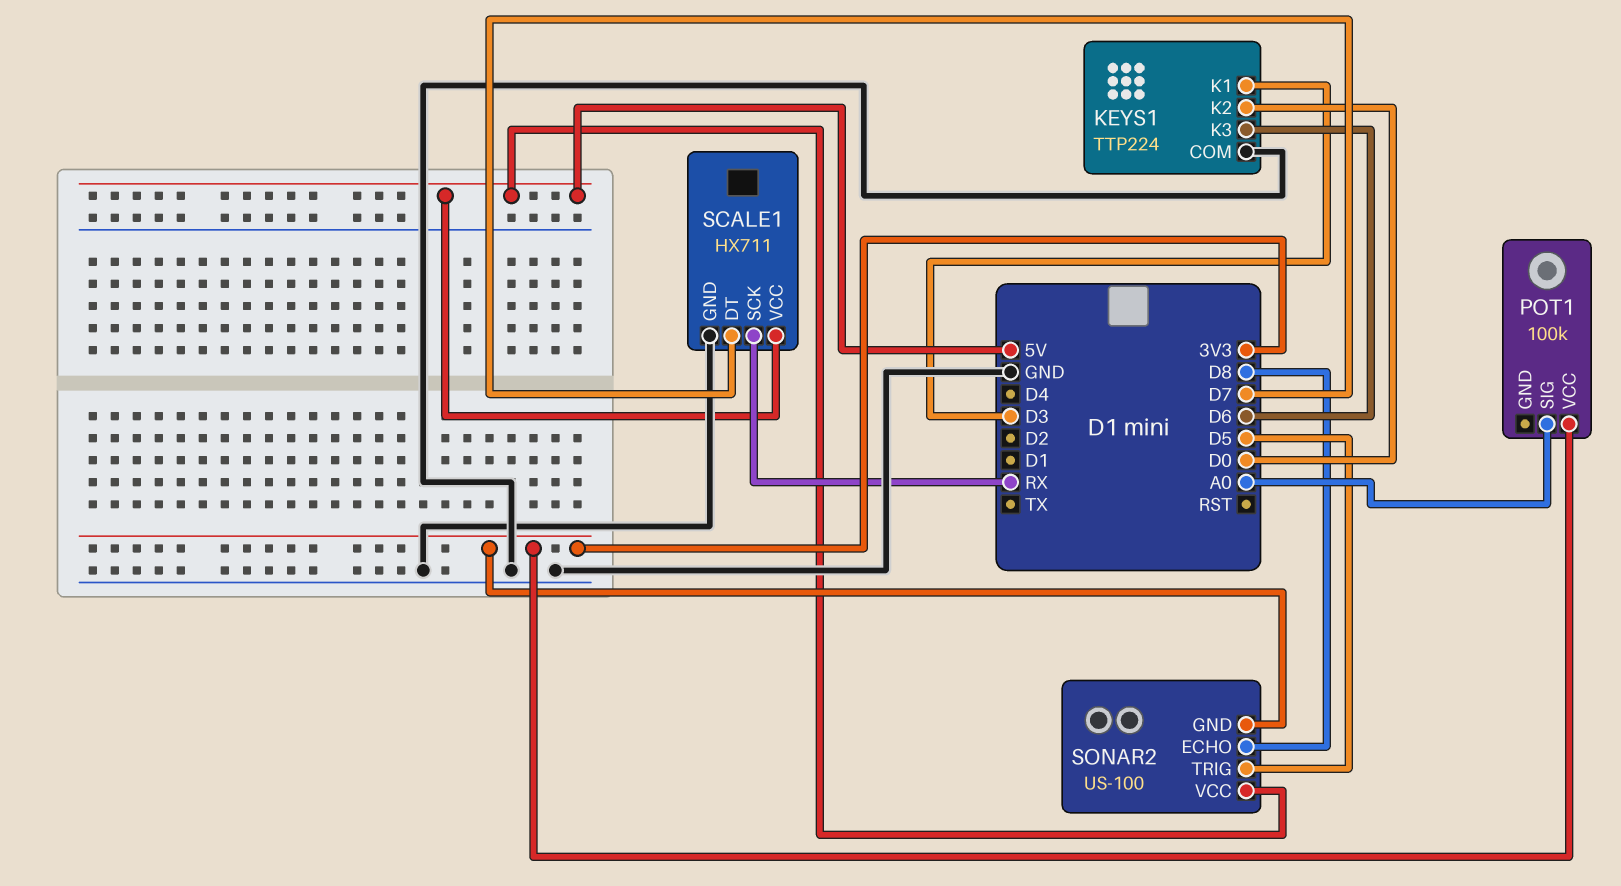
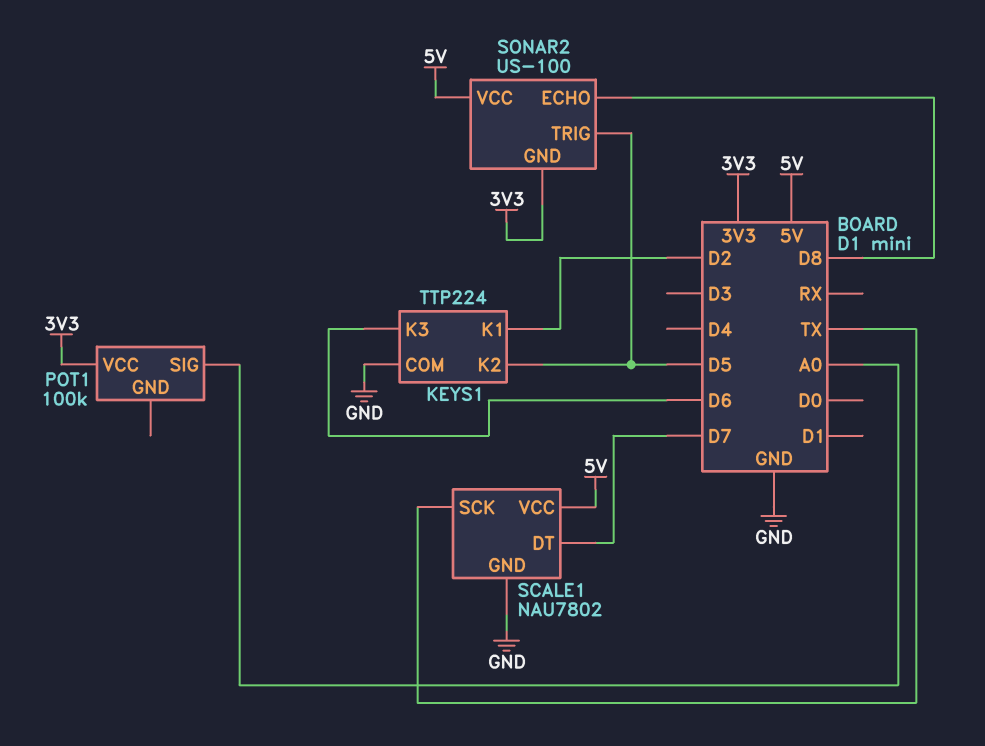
KEYS1 pin K1: D3 -> D2
KEYS1 pin K2: D0 -> D5
SCALE1: HX711 -> NAU7802
SCALE1 pin SCK: RX -> TX

